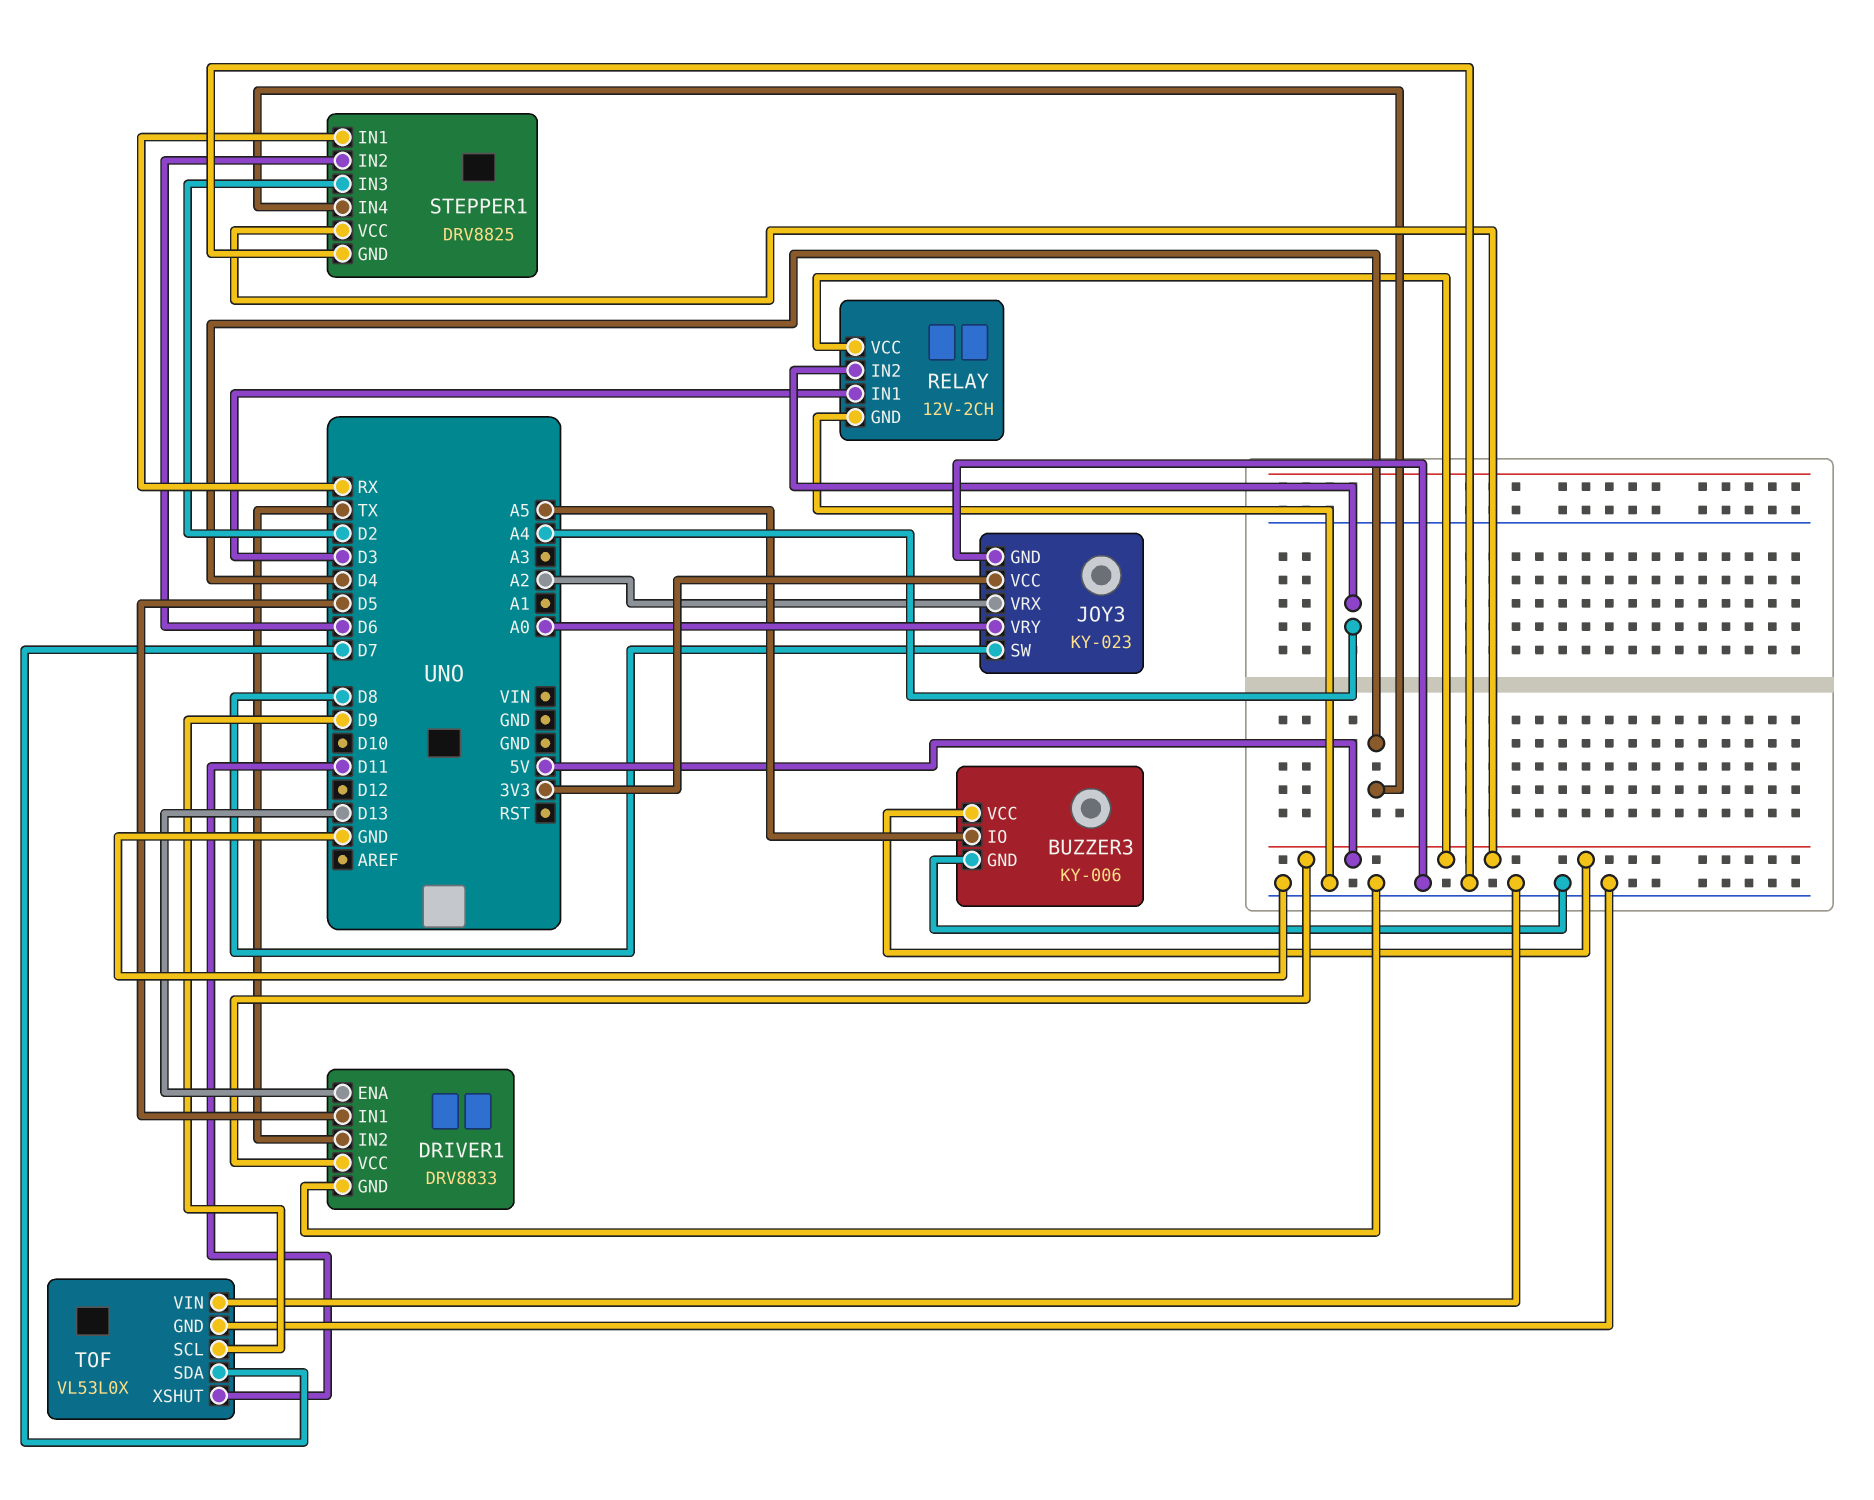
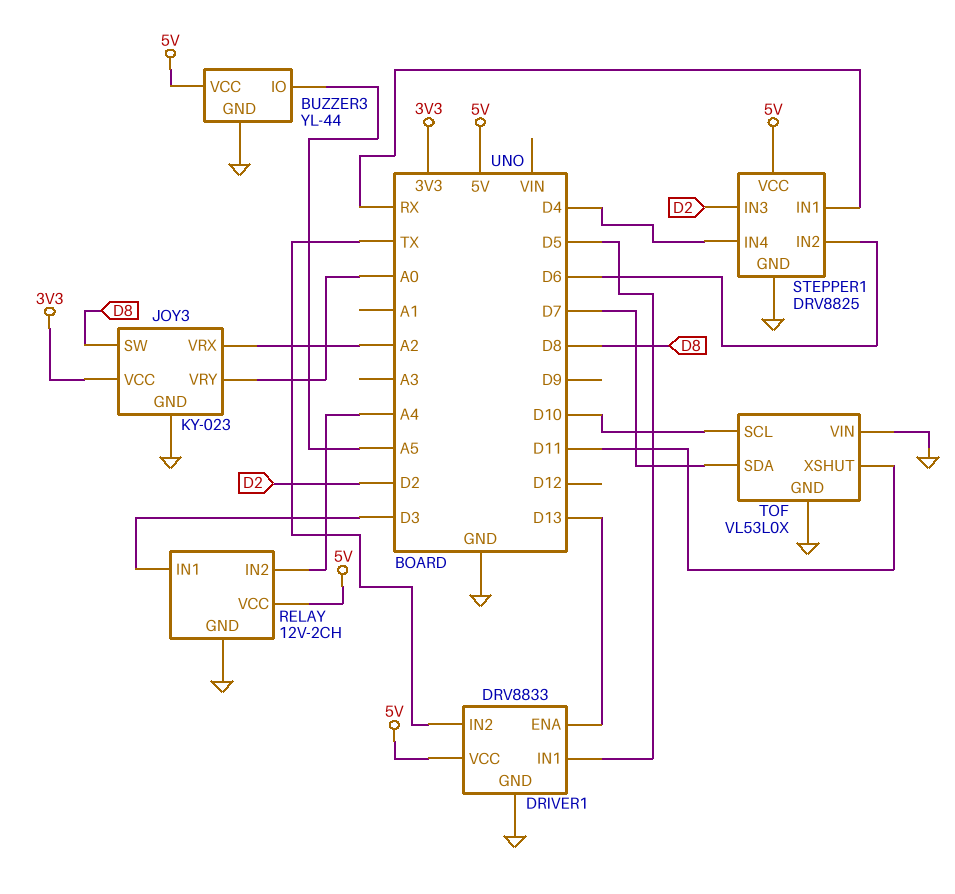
BUZZER3: KY-006 -> YL-44
TOF pin SCL: D9 -> D10

